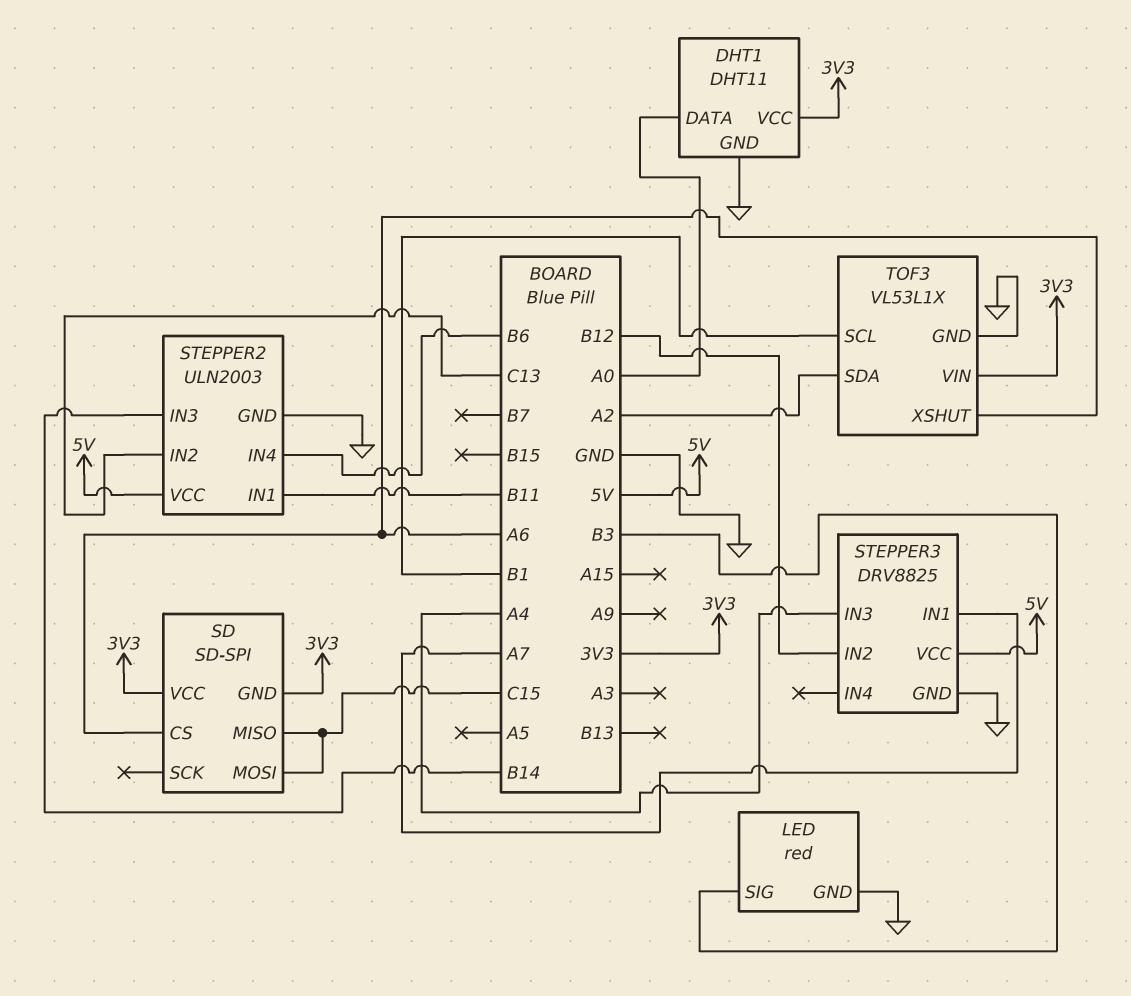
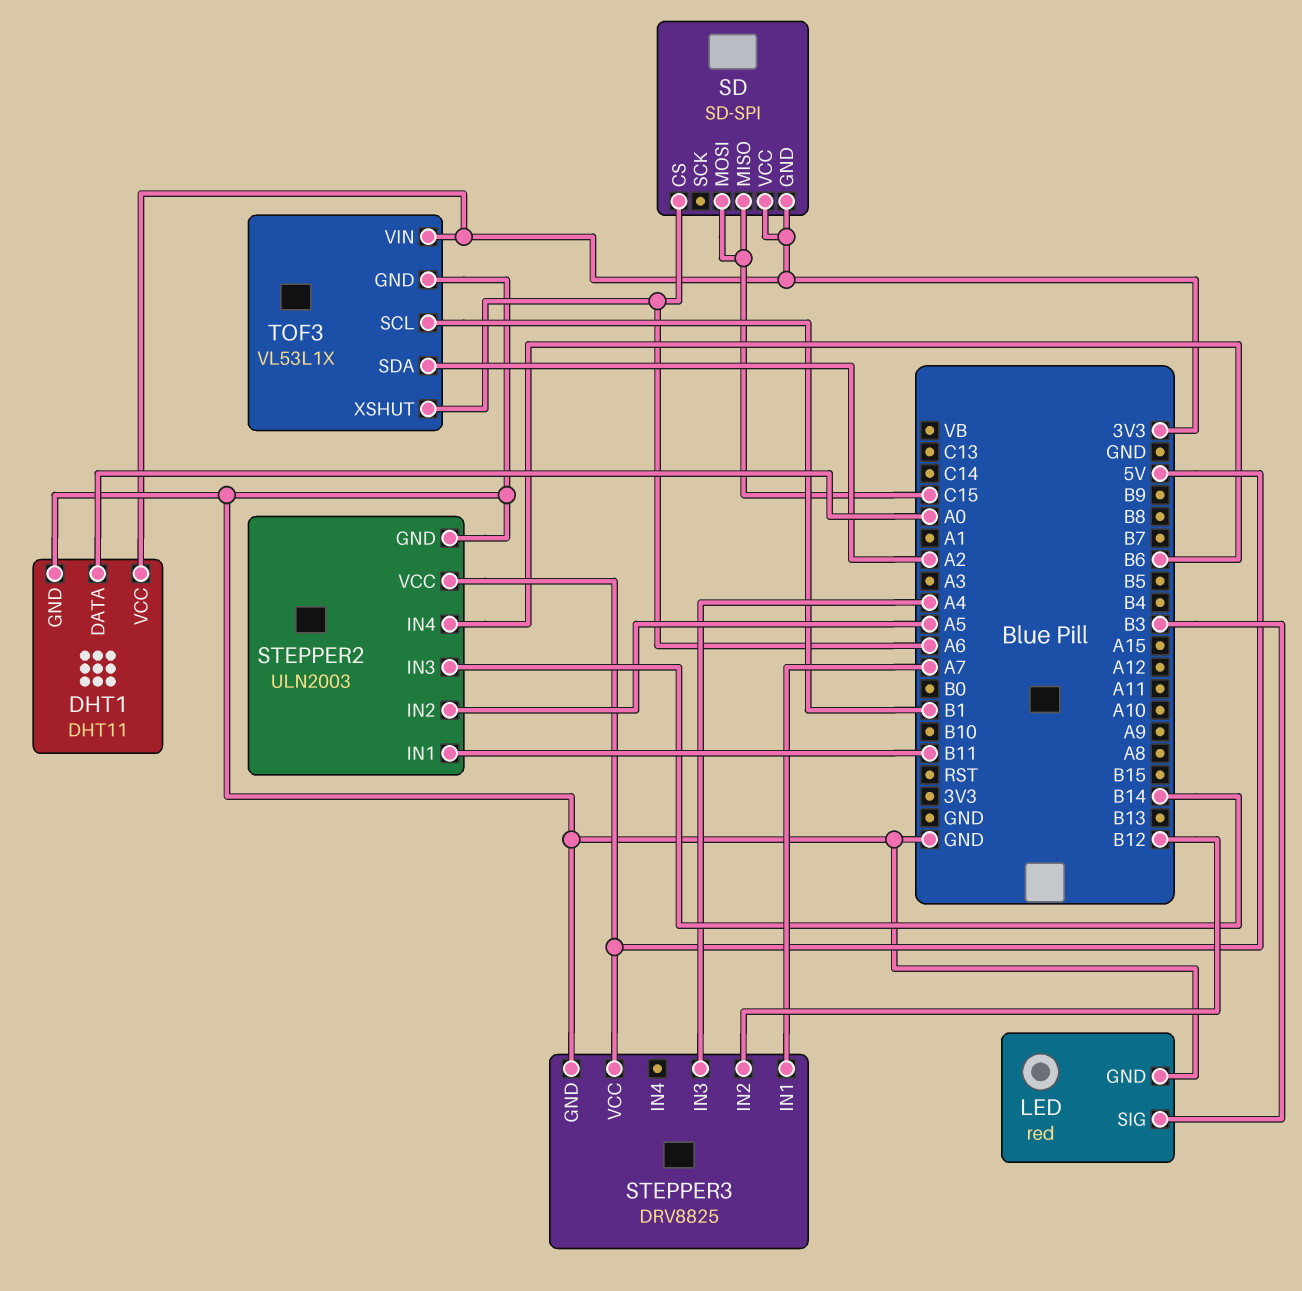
STEPPER2 pin IN2: C13 -> A5

